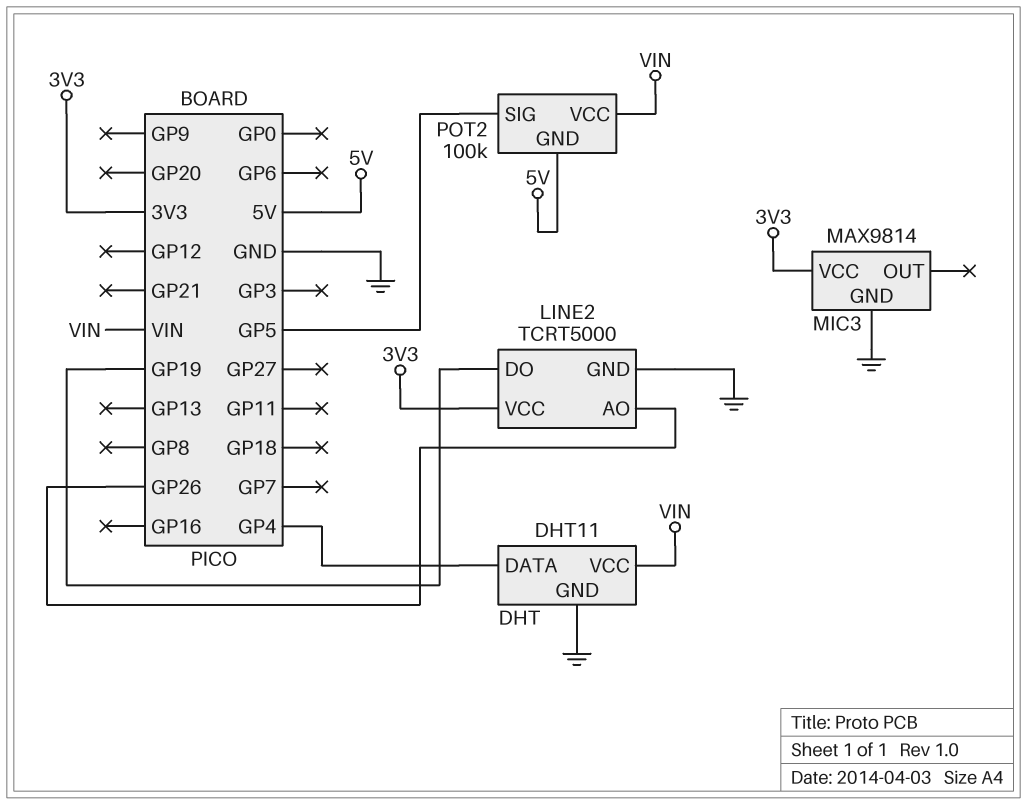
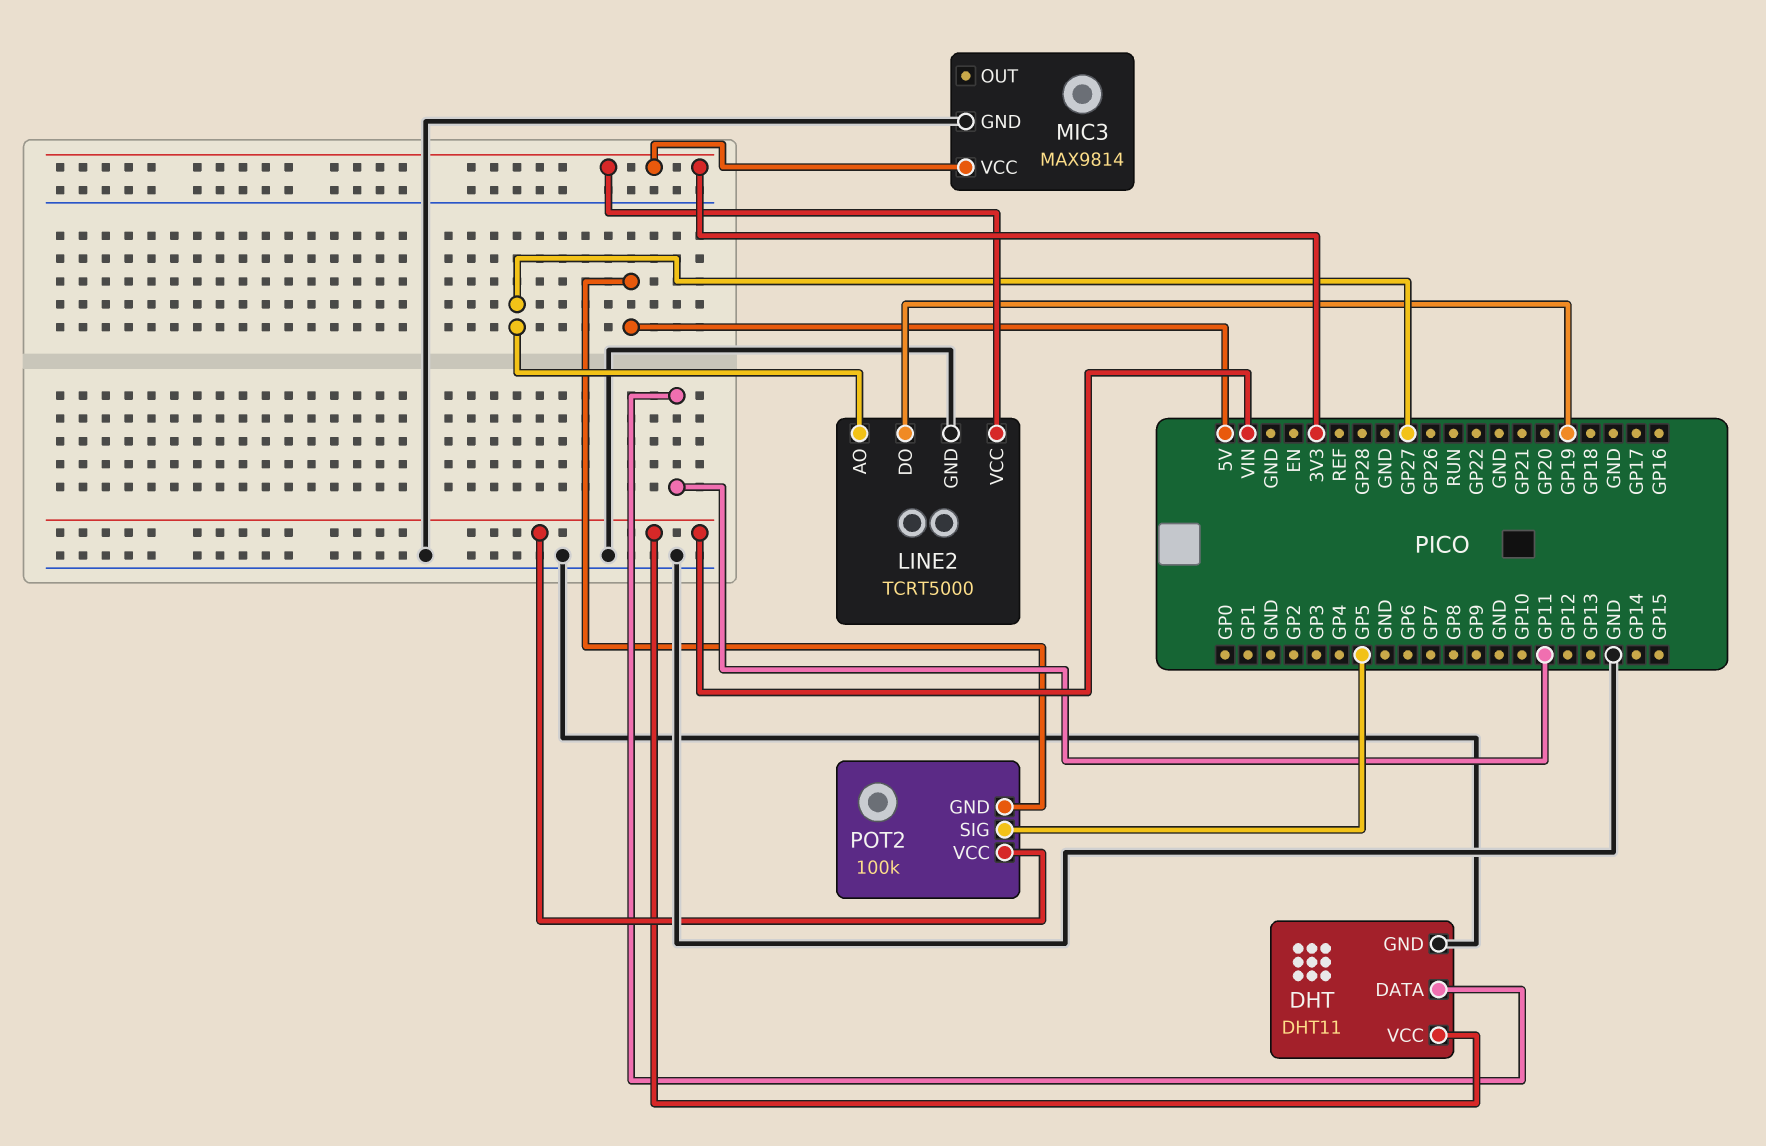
DHT pin DATA: GP4 -> GP11
LINE2 pin AO: GP26 -> GP27

